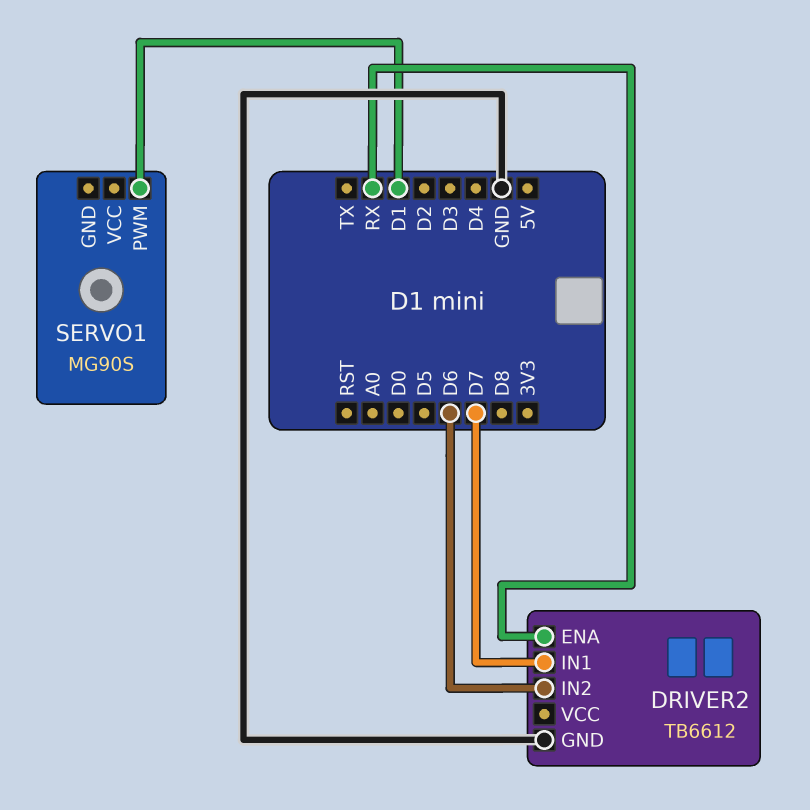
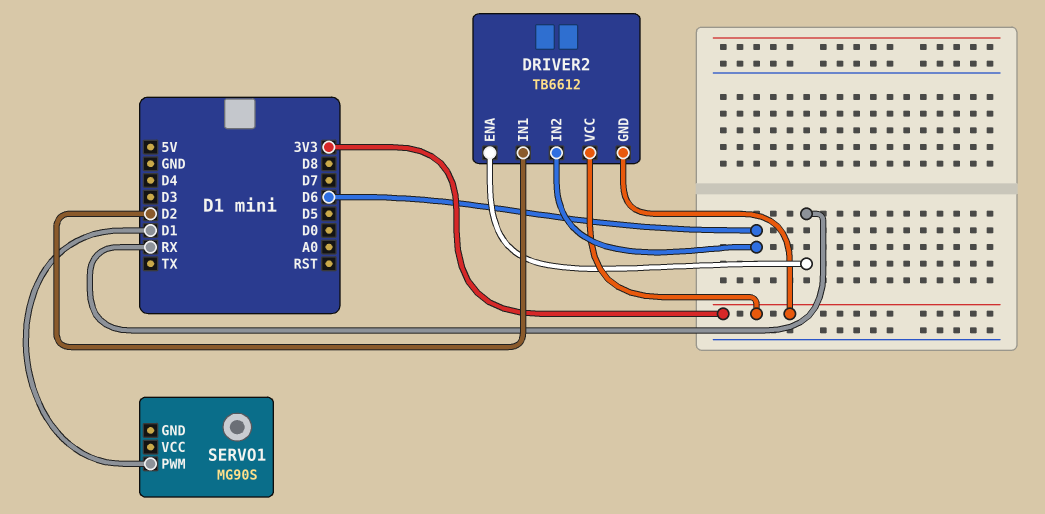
DRIVER2 pin GND: GND -> 3V3
DRIVER2 pin IN1: D7 -> D2
DRIVER2 pin VCC: none -> 3V3

